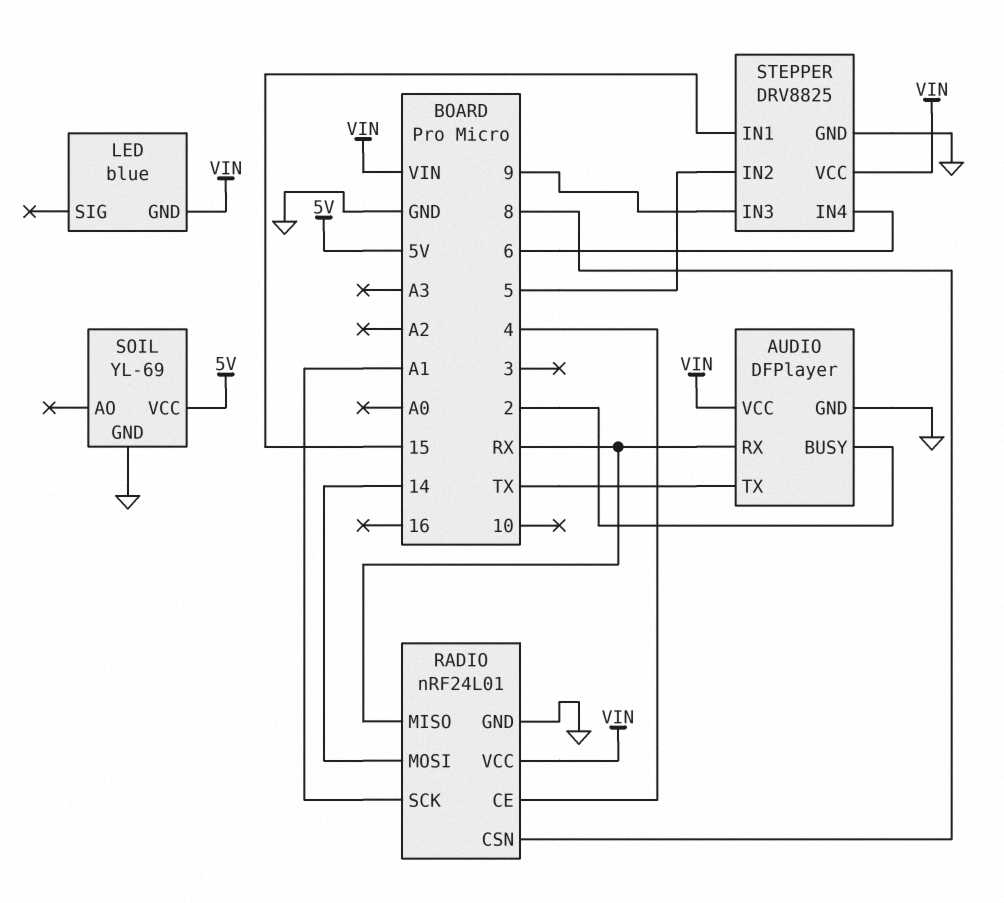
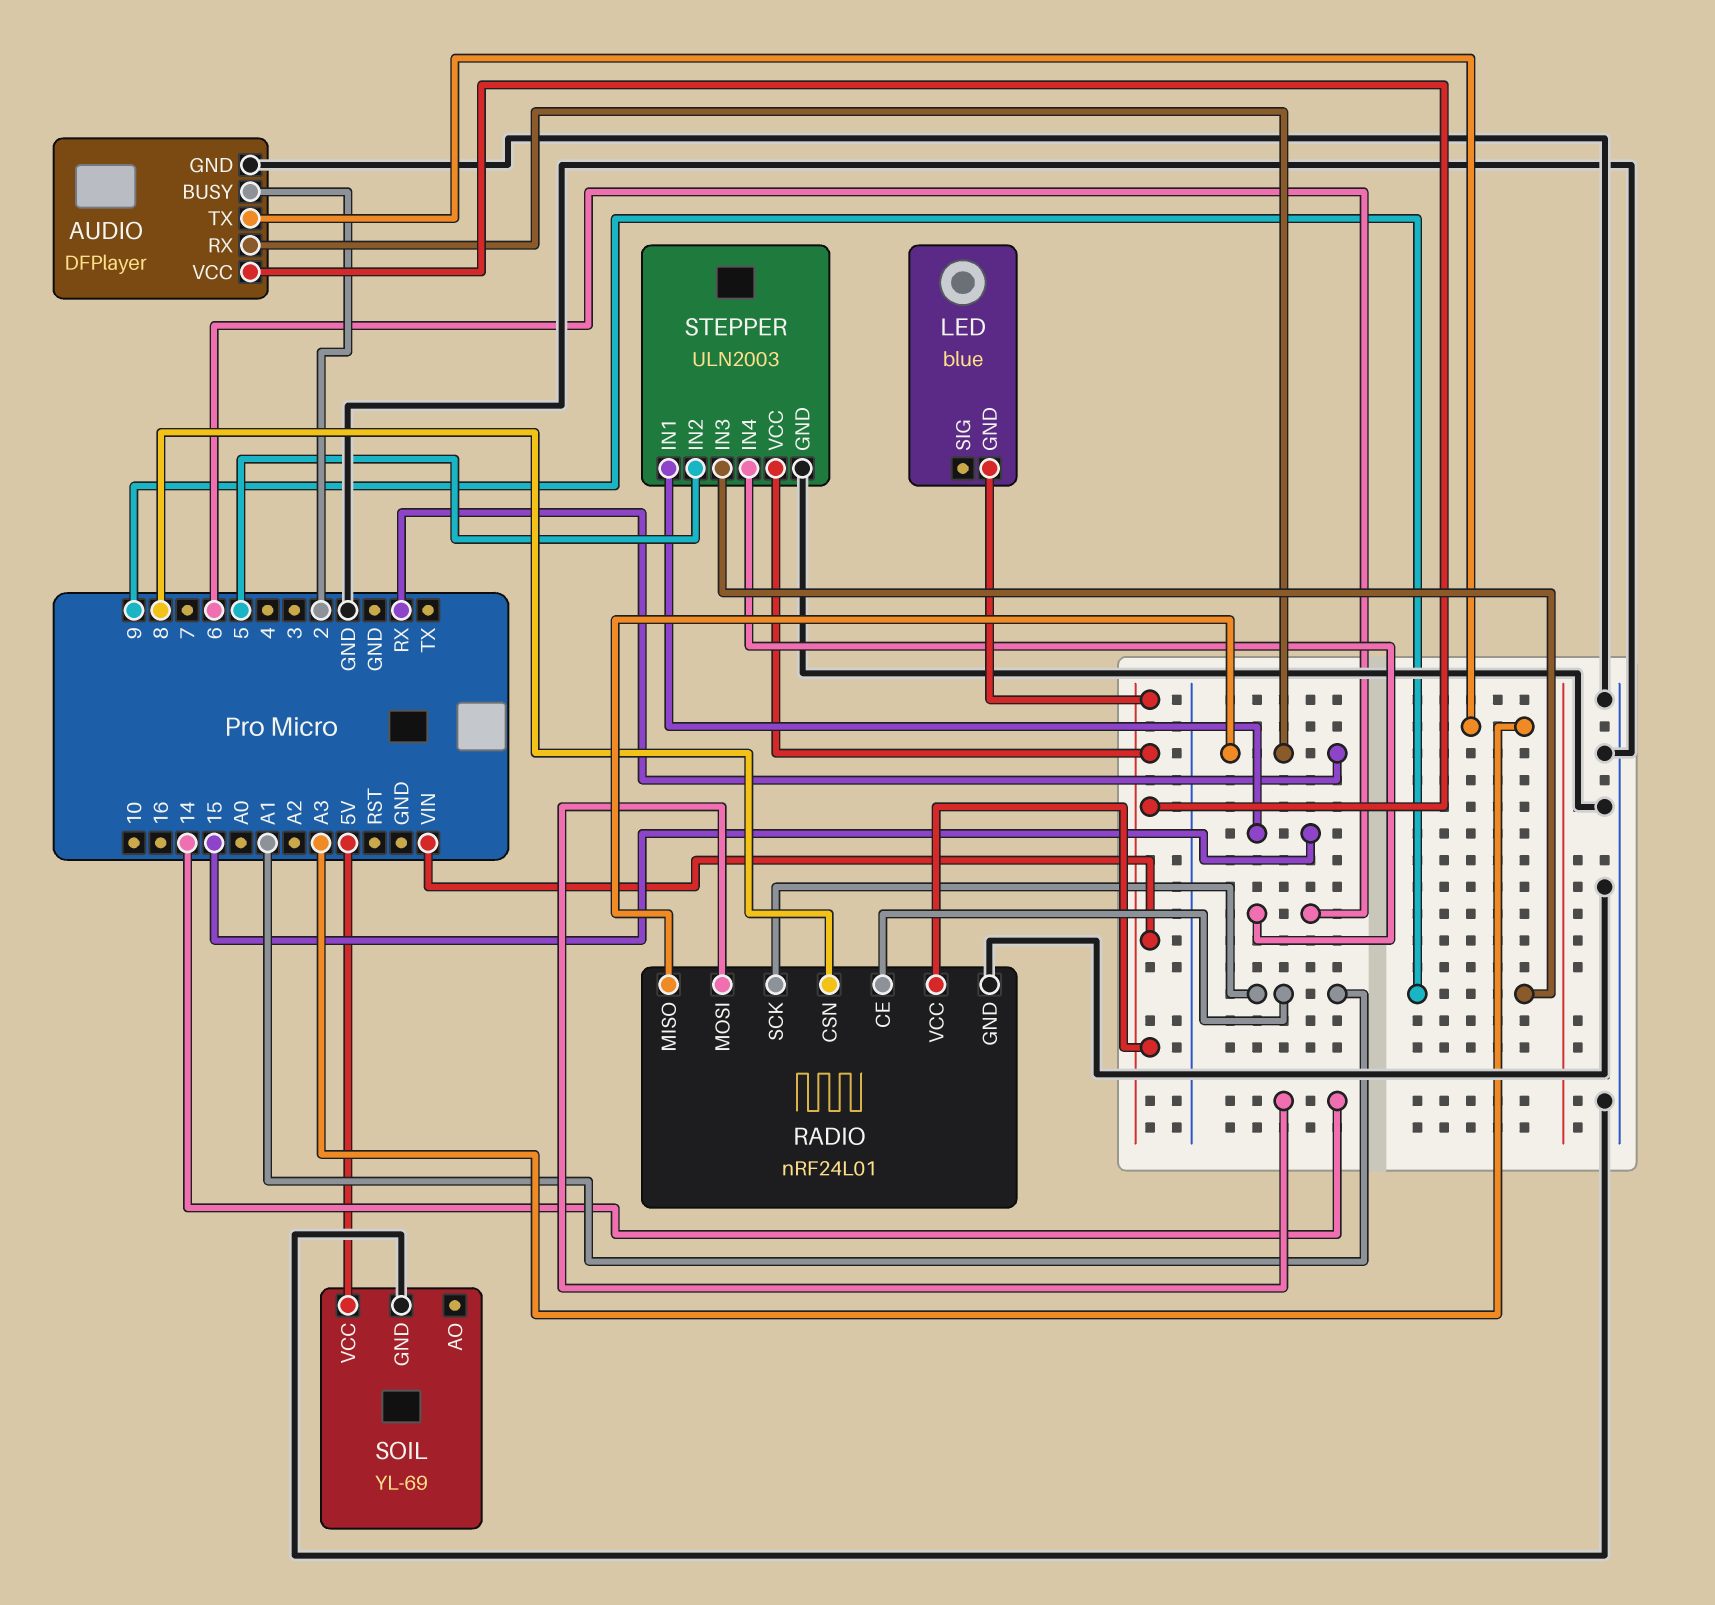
AUDIO pin TX: TX -> A3
RADIO pin CE: 4 -> A1
STEPPER: DRV8825 -> ULN2003

